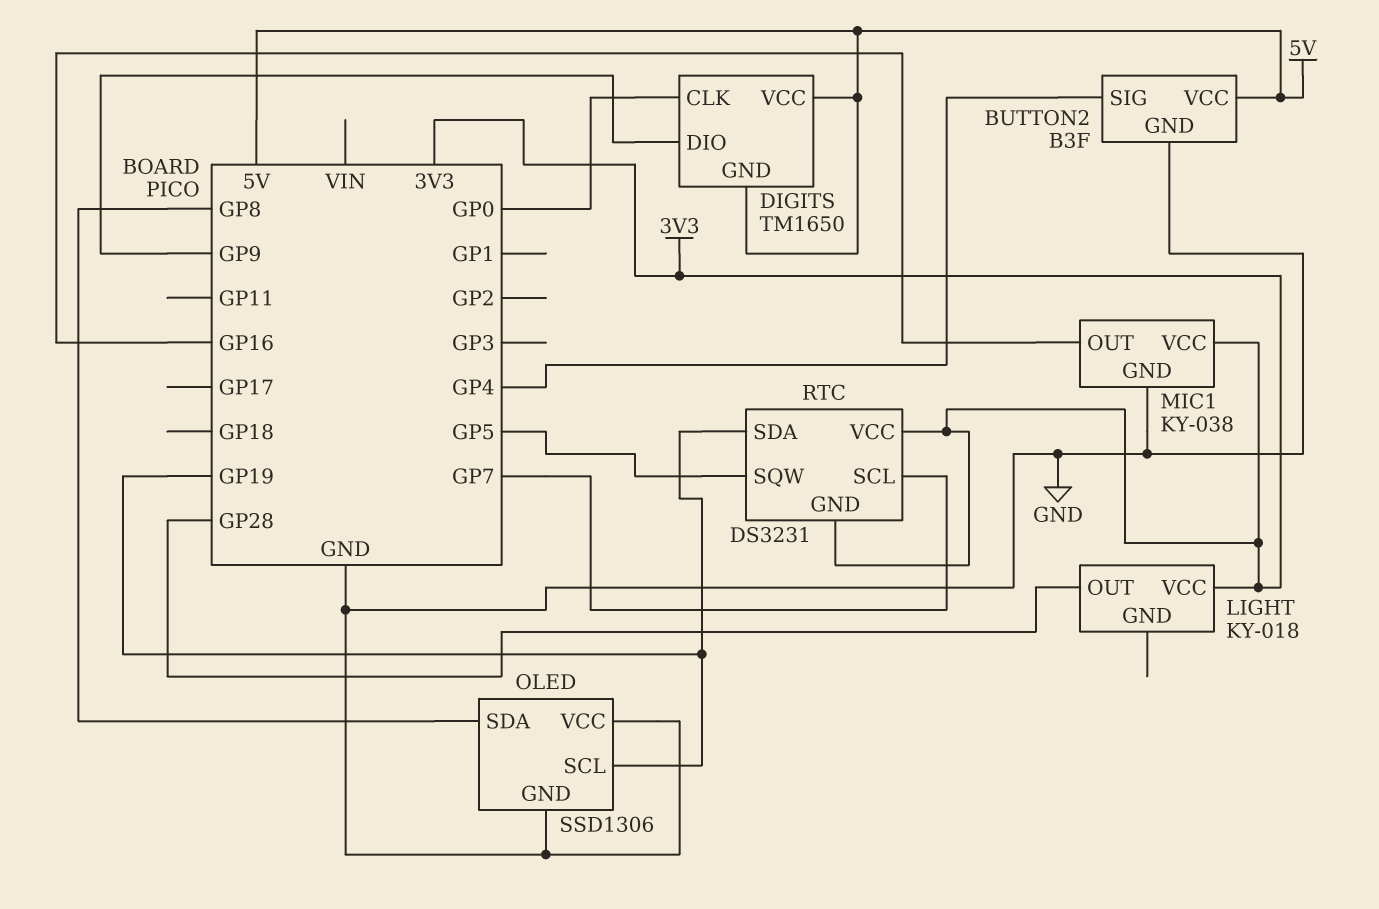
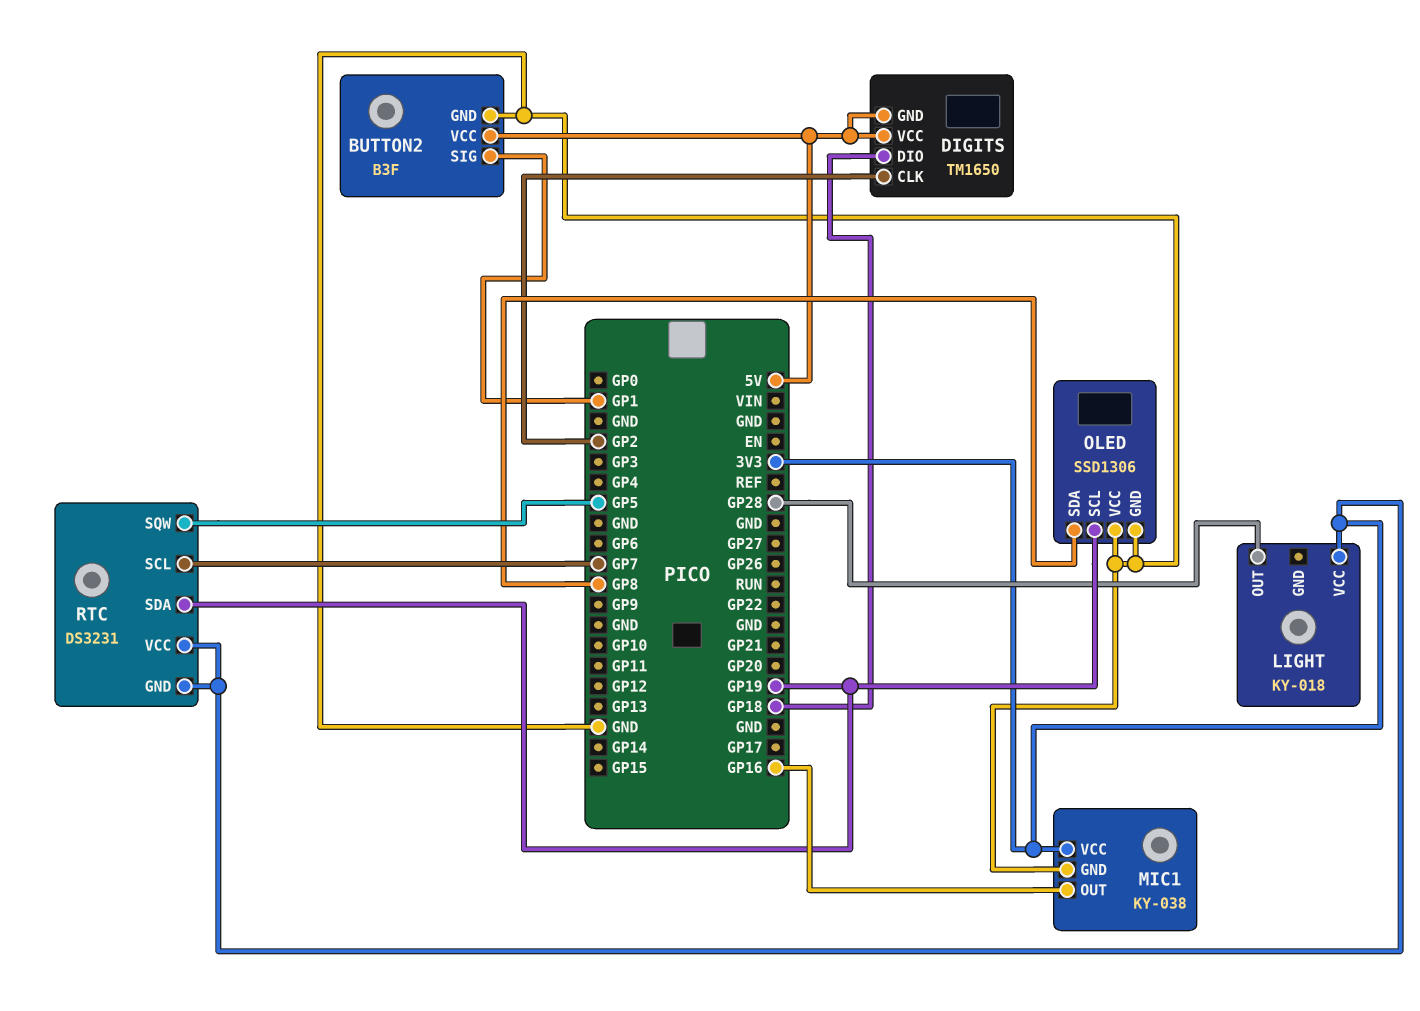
BUTTON2 pin SIG: GP4 -> GP1
DIGITS pin CLK: GP0 -> GP2
DIGITS pin DIO: GP9 -> GP18

